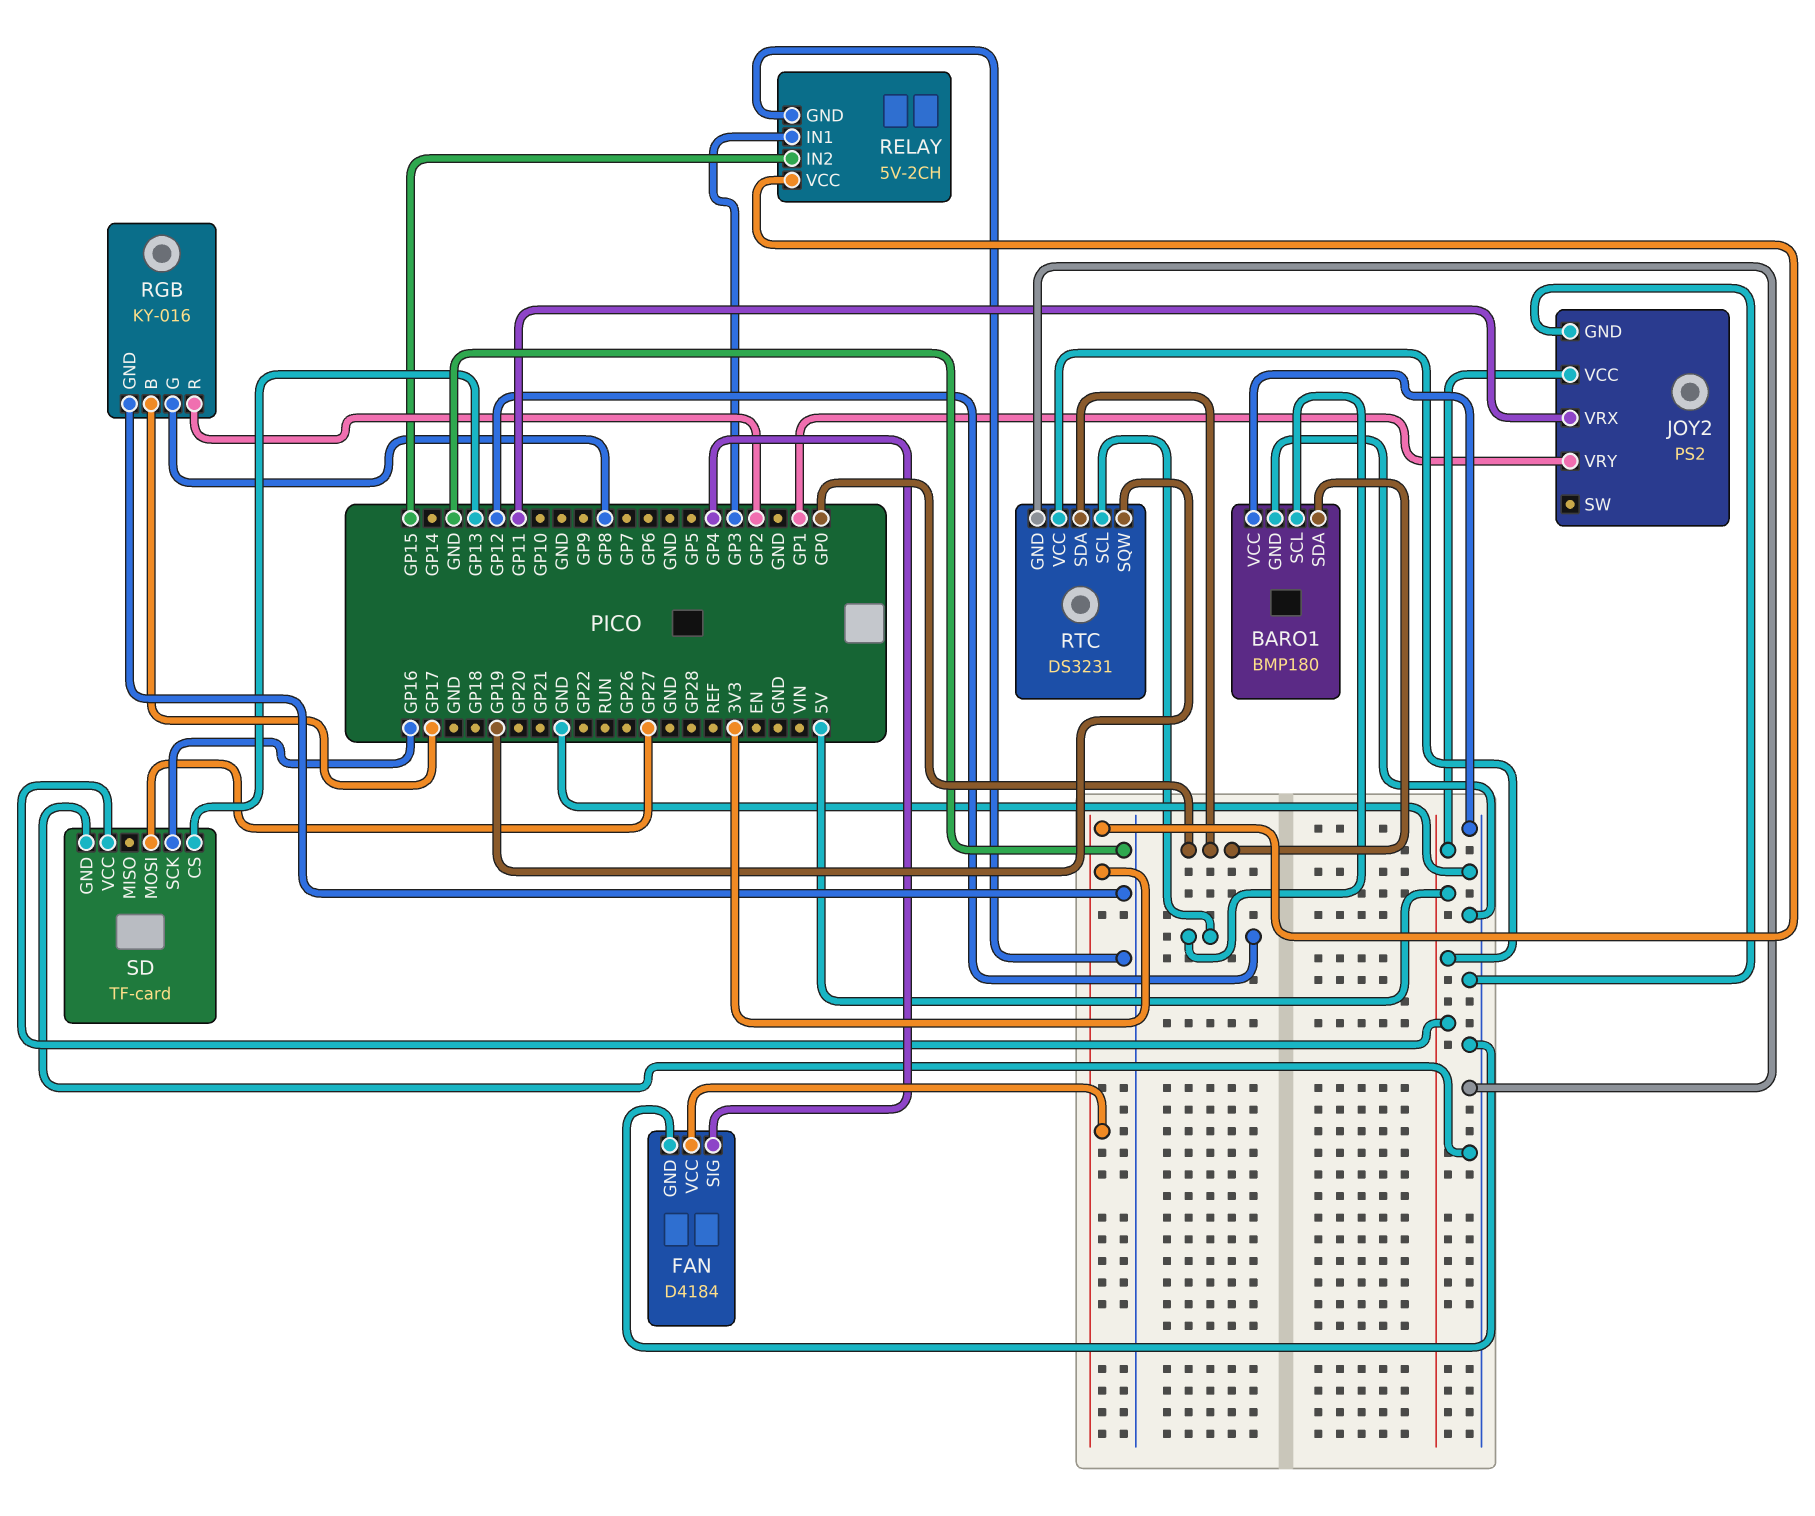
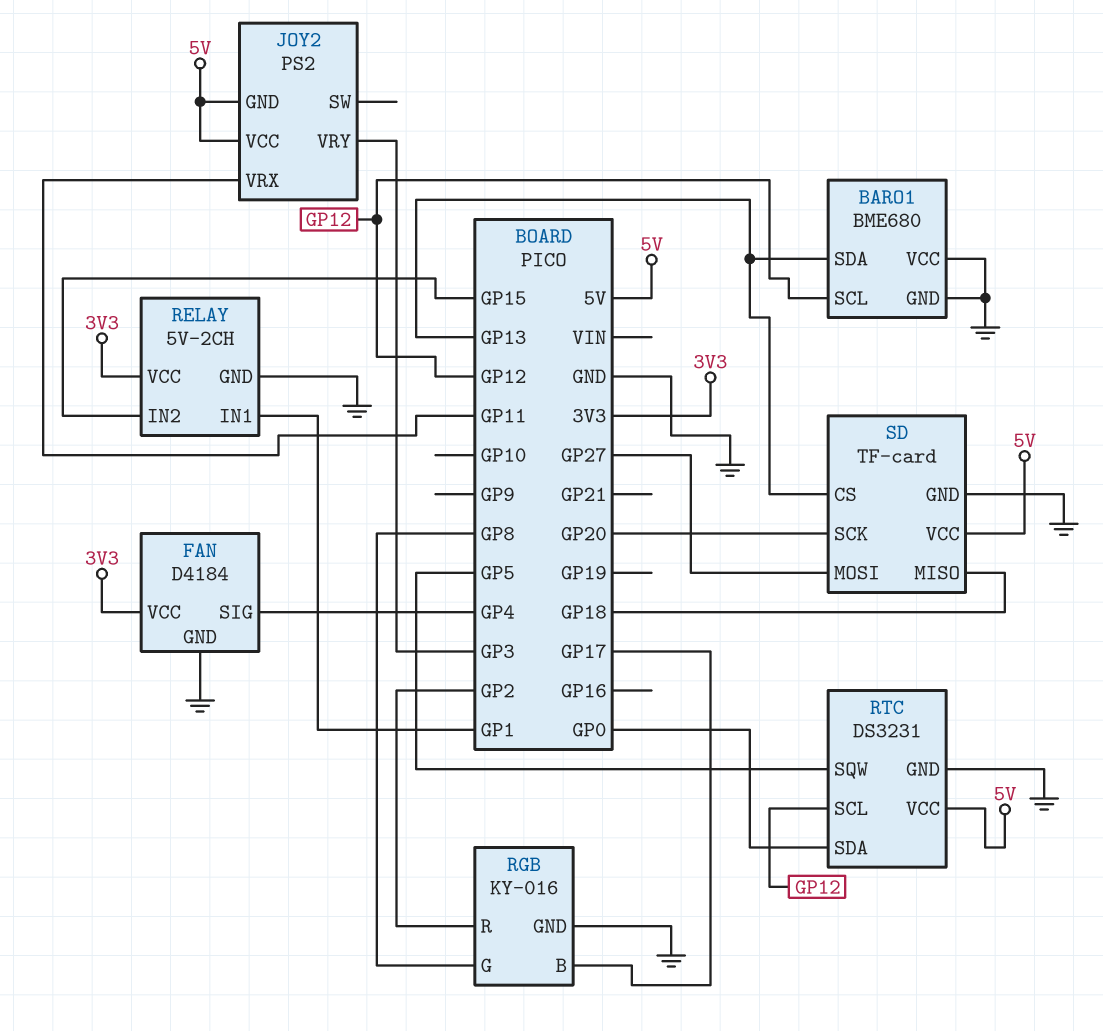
BARO1: BMP180 -> BME680
BARO1 pin SDA: GP0 -> GP13
JOY2 pin GND: GND -> 5V
JOY2 pin VRY: GP1 -> GP3
RELAY pin IN1: GP3 -> GP1
RTC pin SQW: GP19 -> GP5
SD pin MISO: none -> GP18
SD pin SCK: GP16 -> GP20

